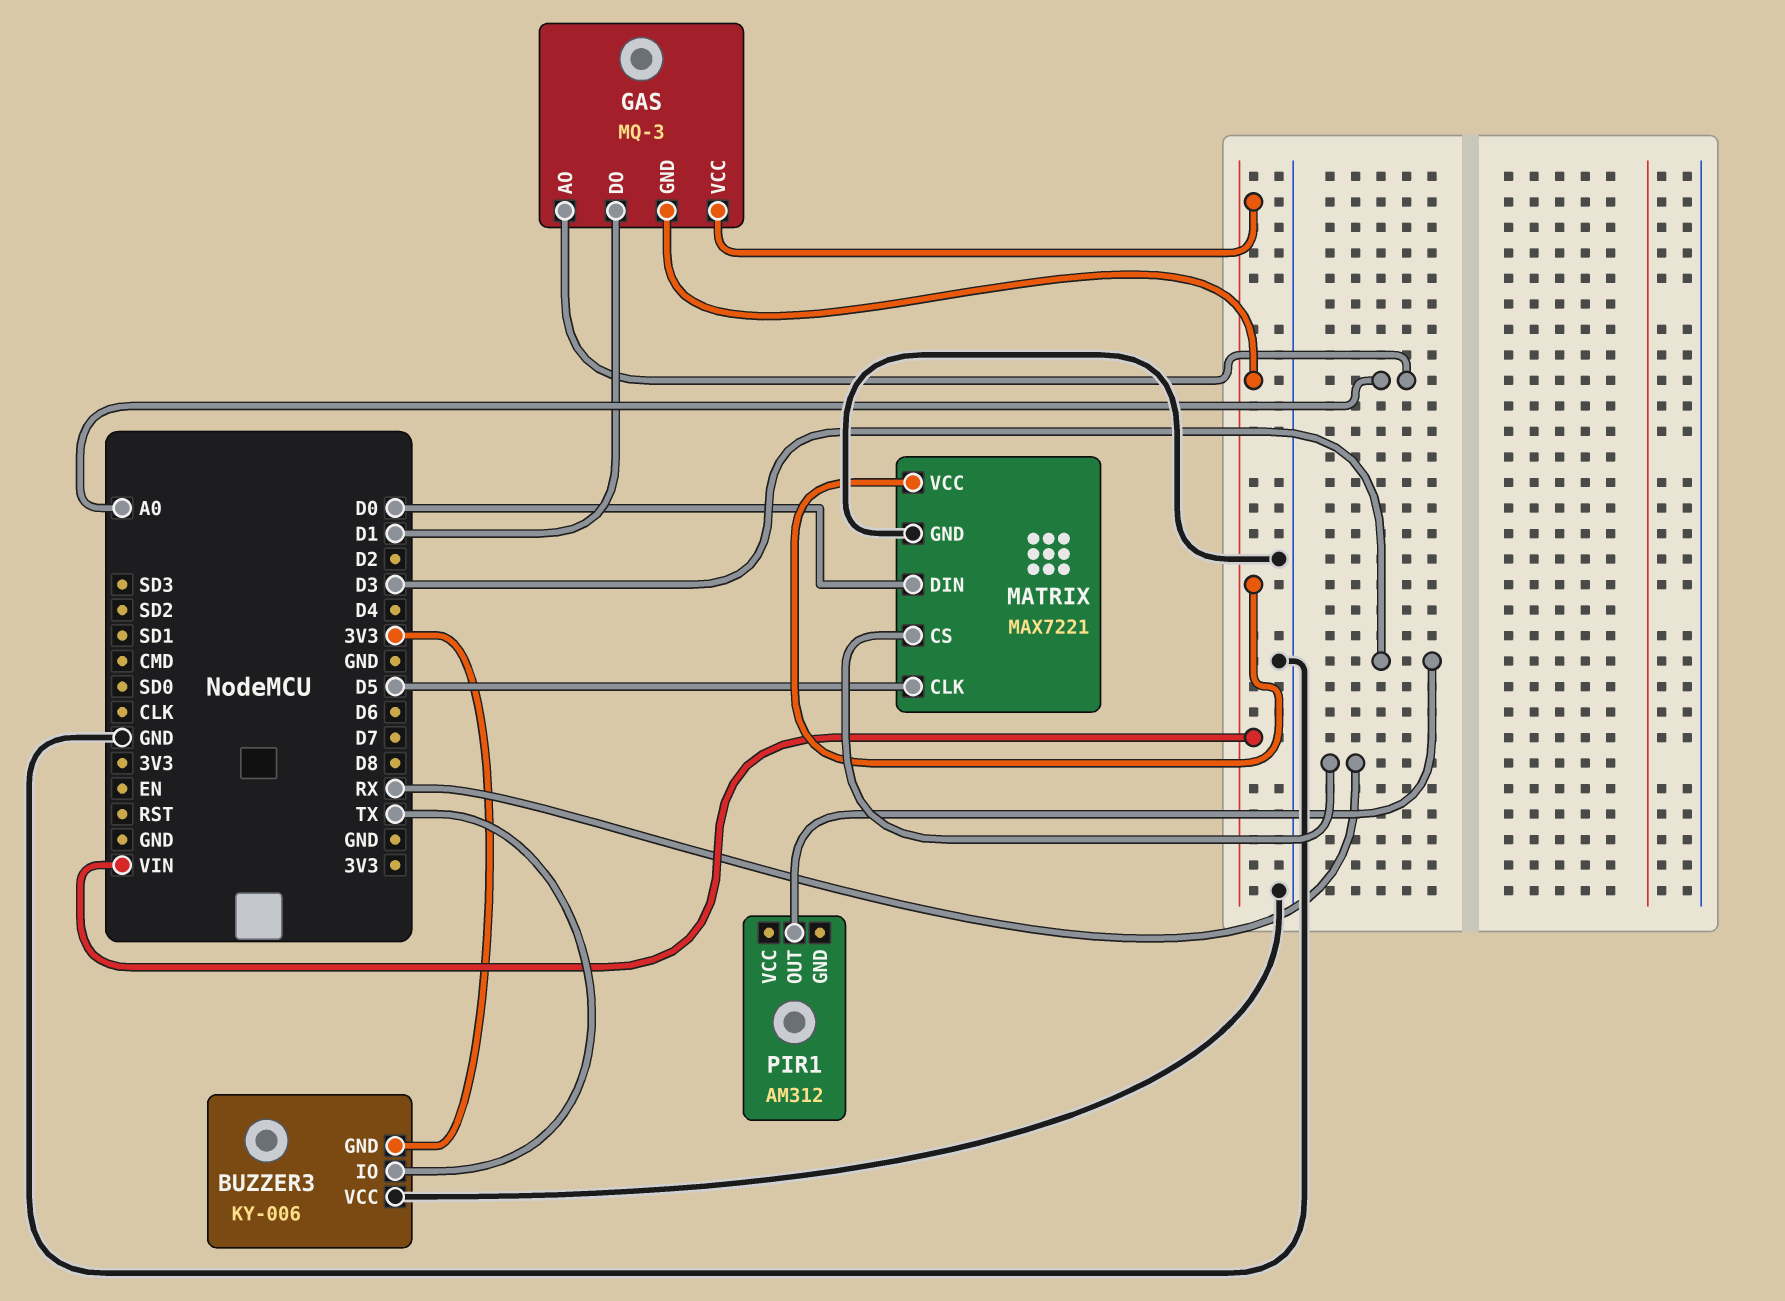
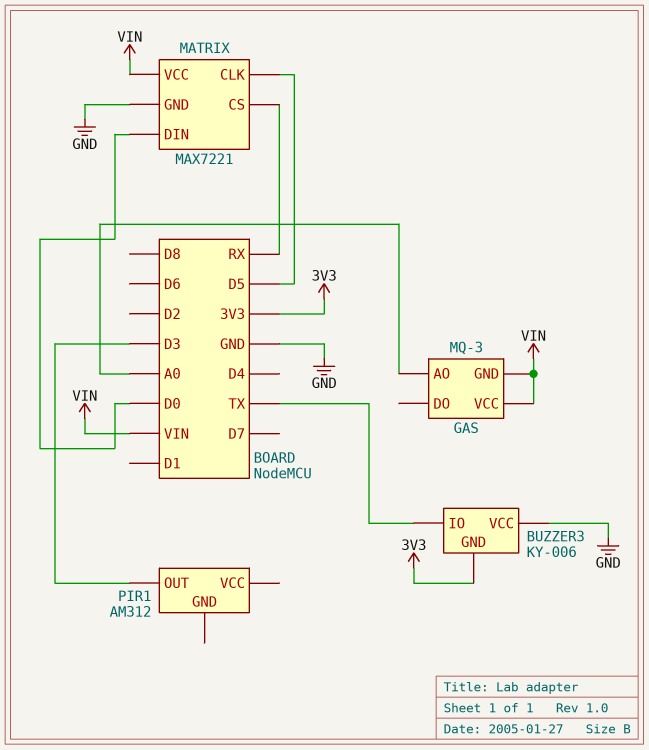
GAS pin DO: D1 -> none

